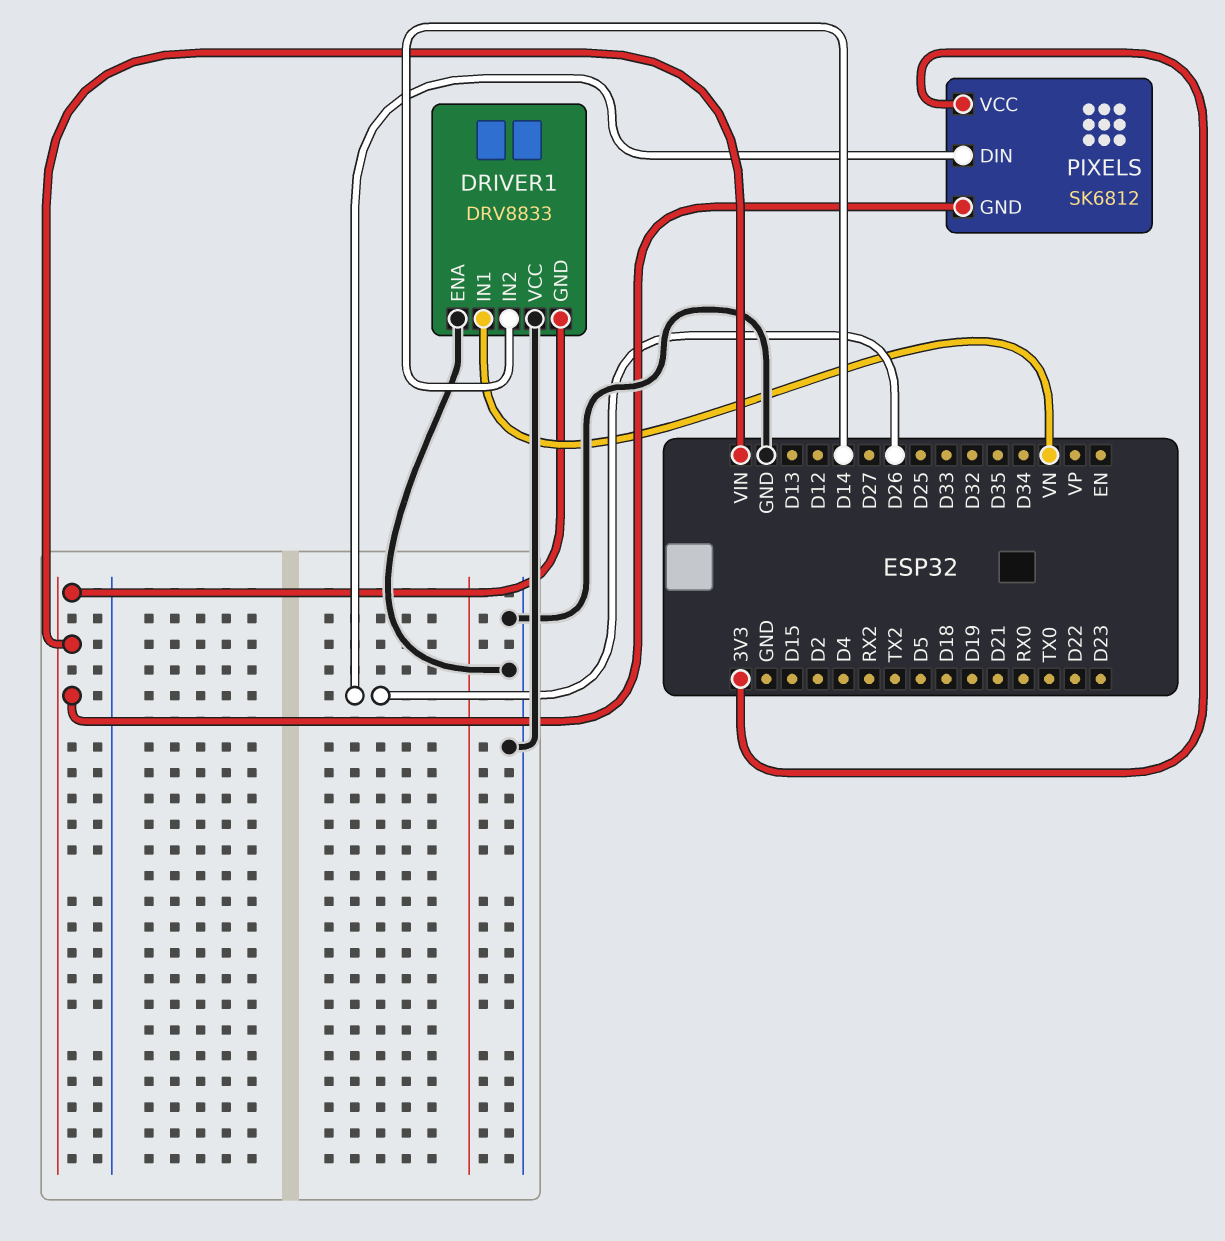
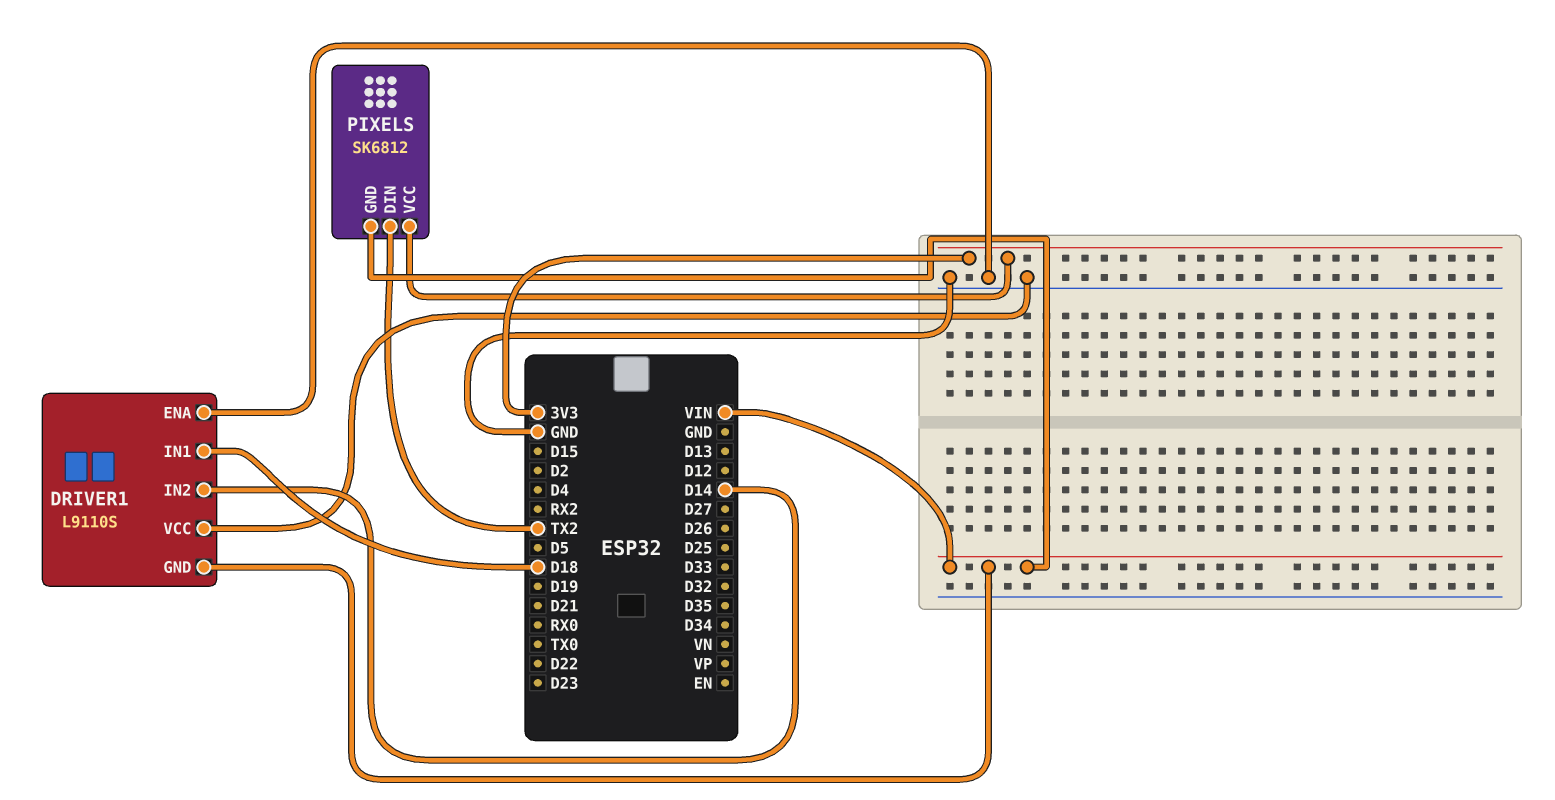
DRIVER1: DRV8833 -> L9110S
DRIVER1 pin IN1: VN -> D18
PIXELS pin DIN: D26 -> TX2

